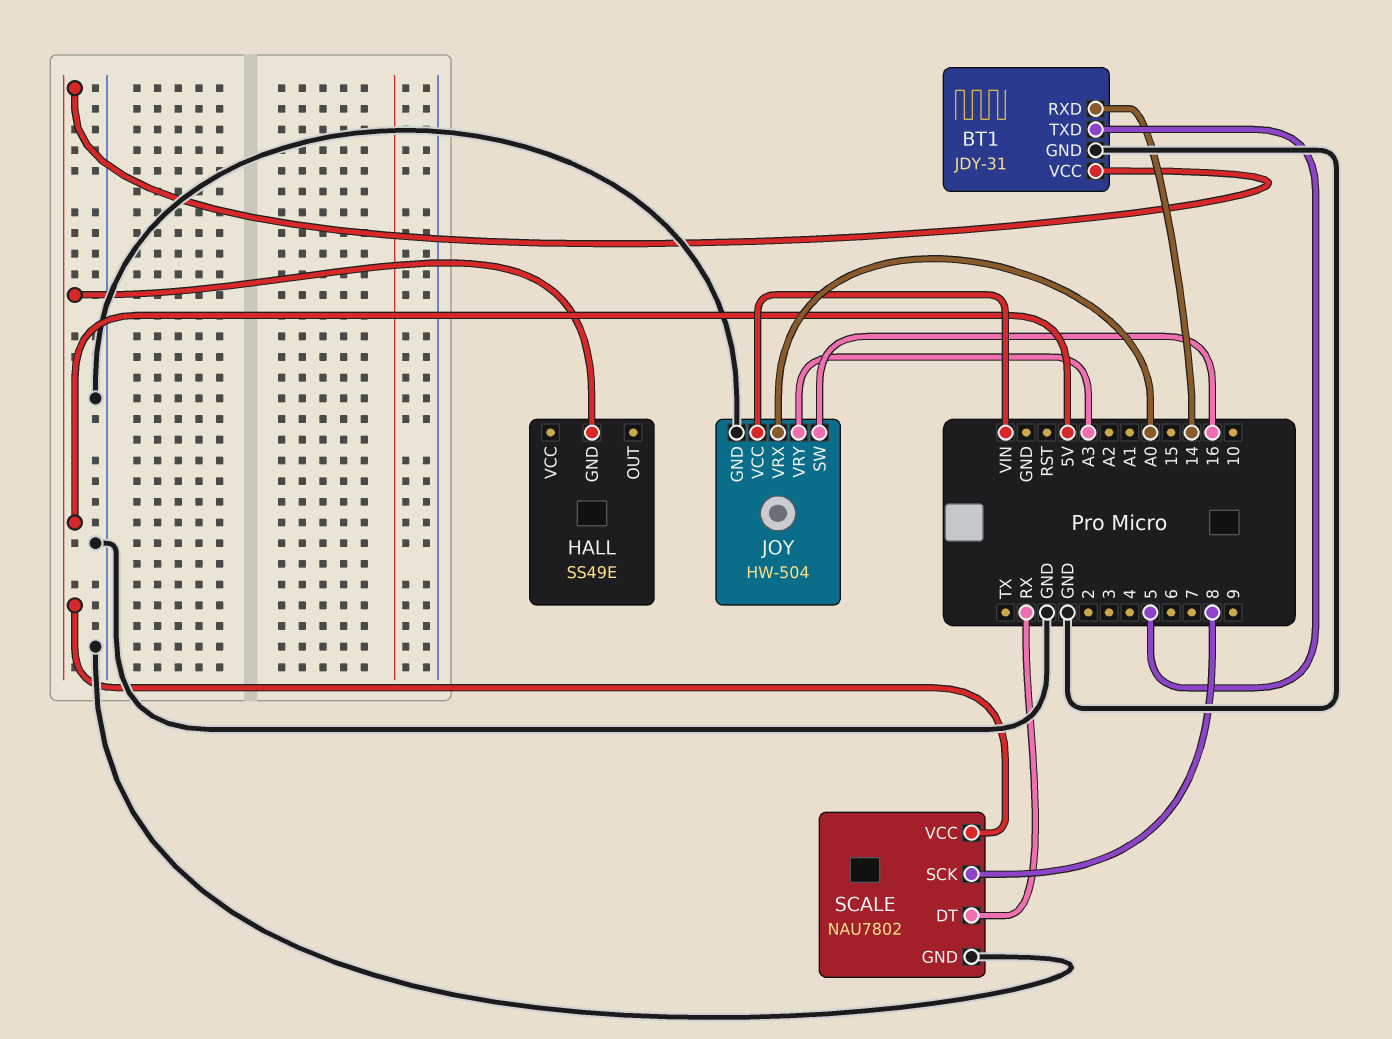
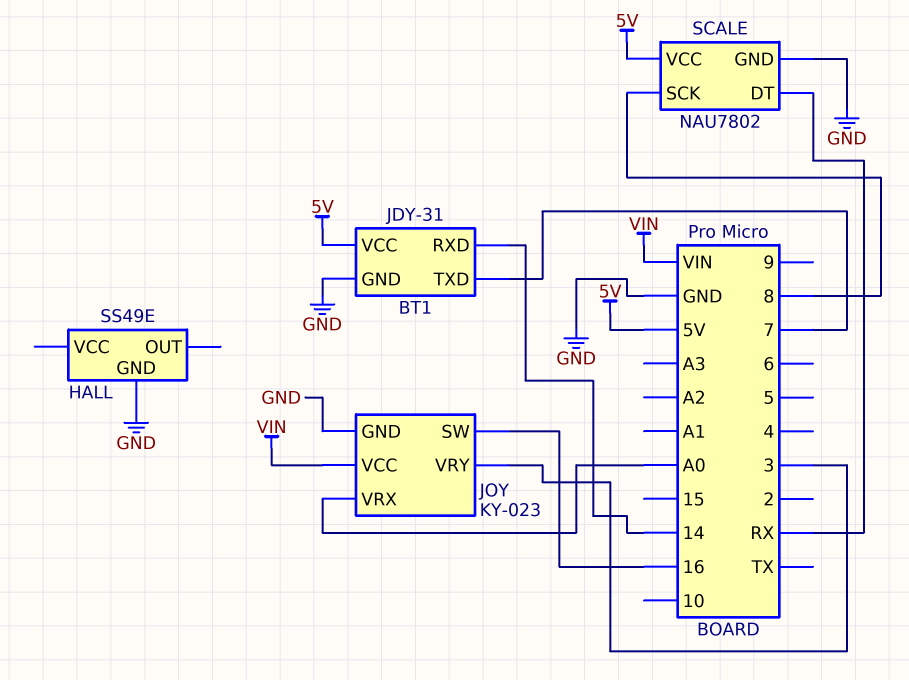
BT1 pin TXD: 5 -> 7
HALL pin GND: 5V -> GND
JOY: HW-504 -> KY-023
JOY pin VRY: A3 -> 3

